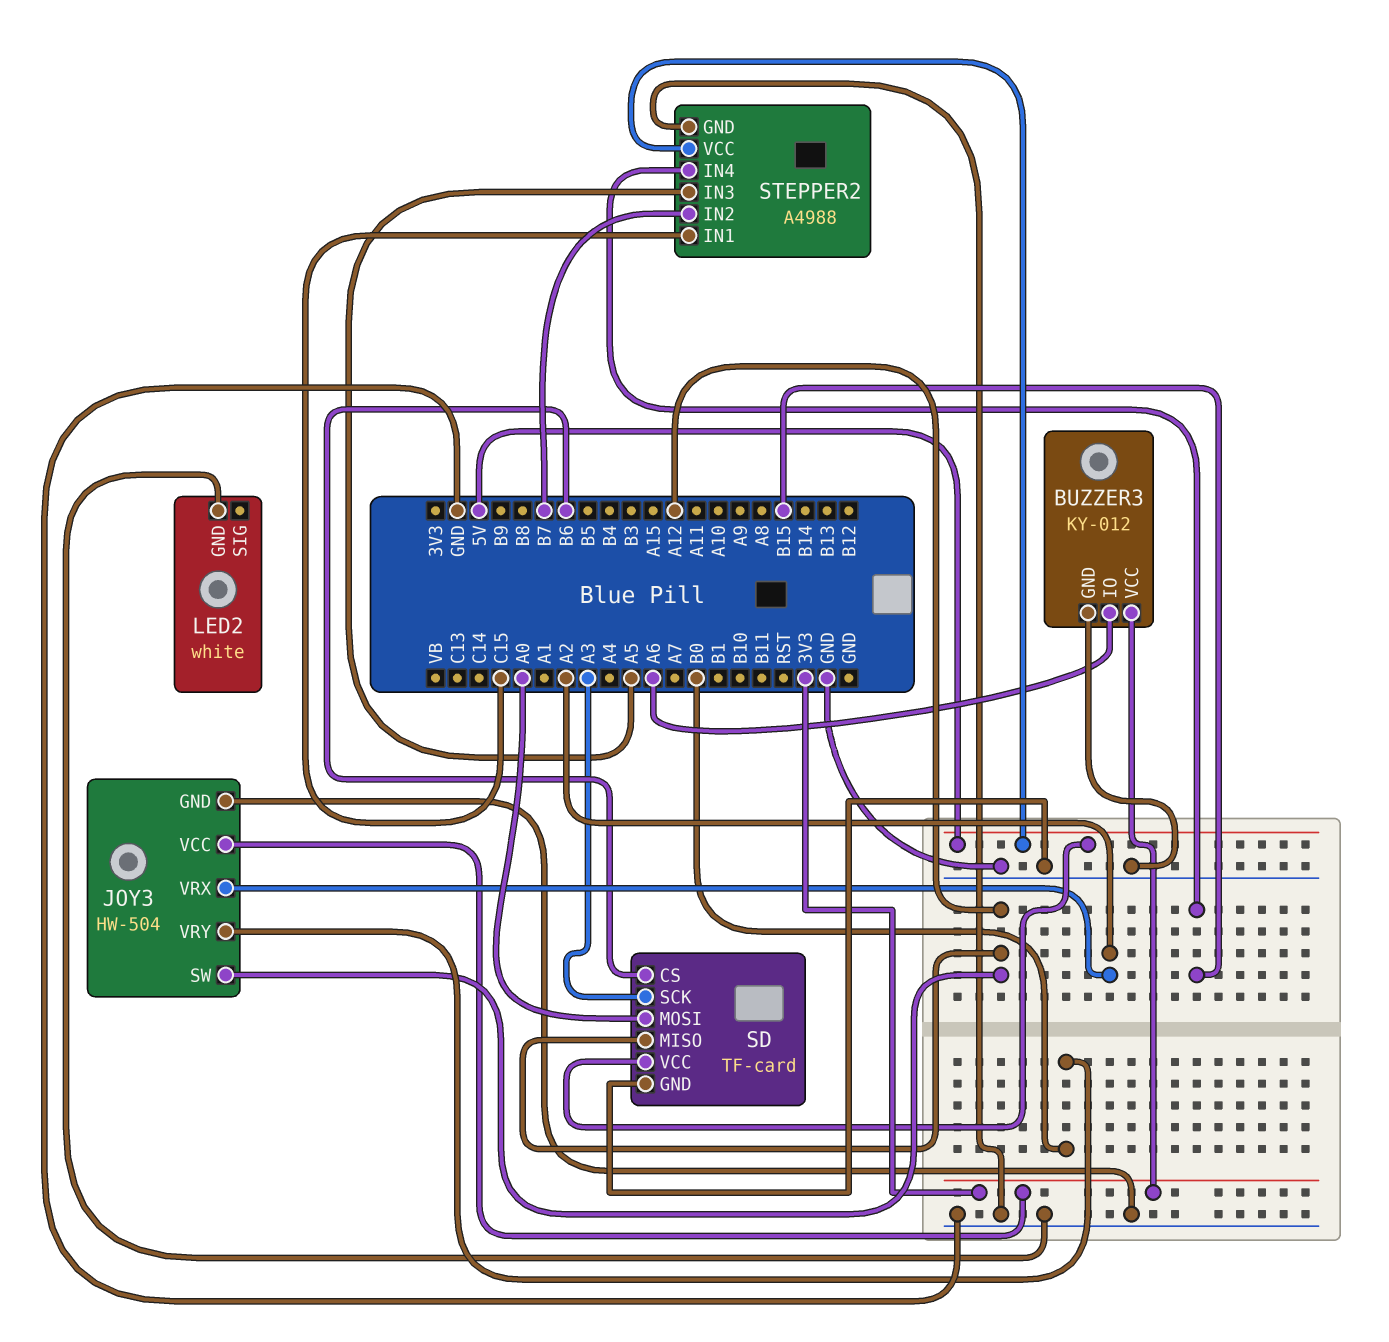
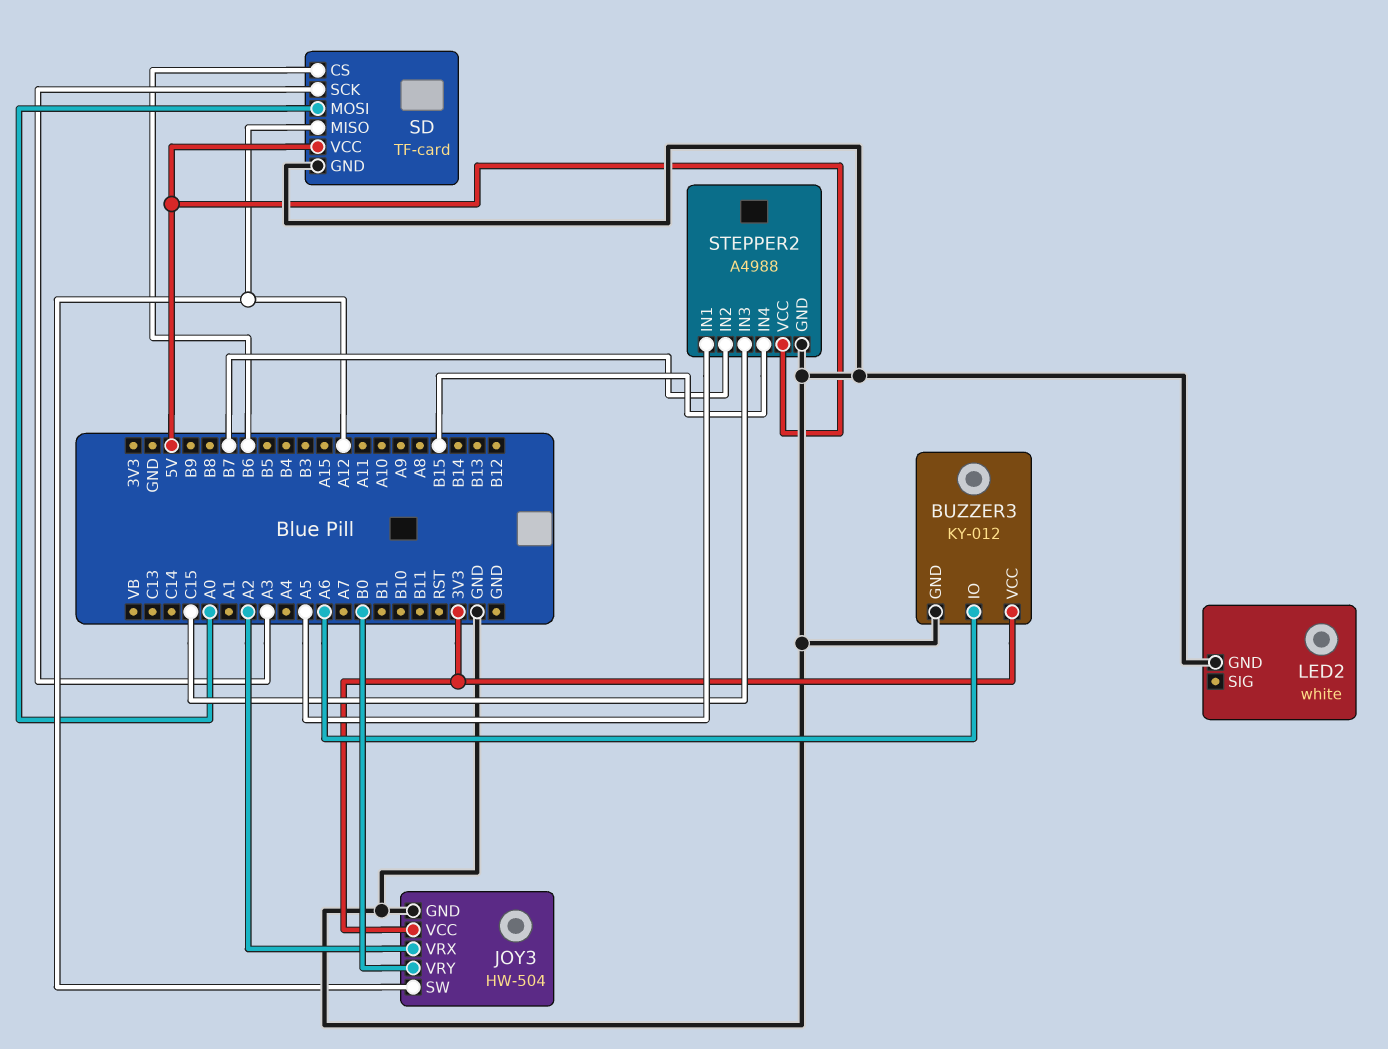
STEPPER2 pin IN1: C15 -> A5
STEPPER2 pin IN3: A5 -> C15

